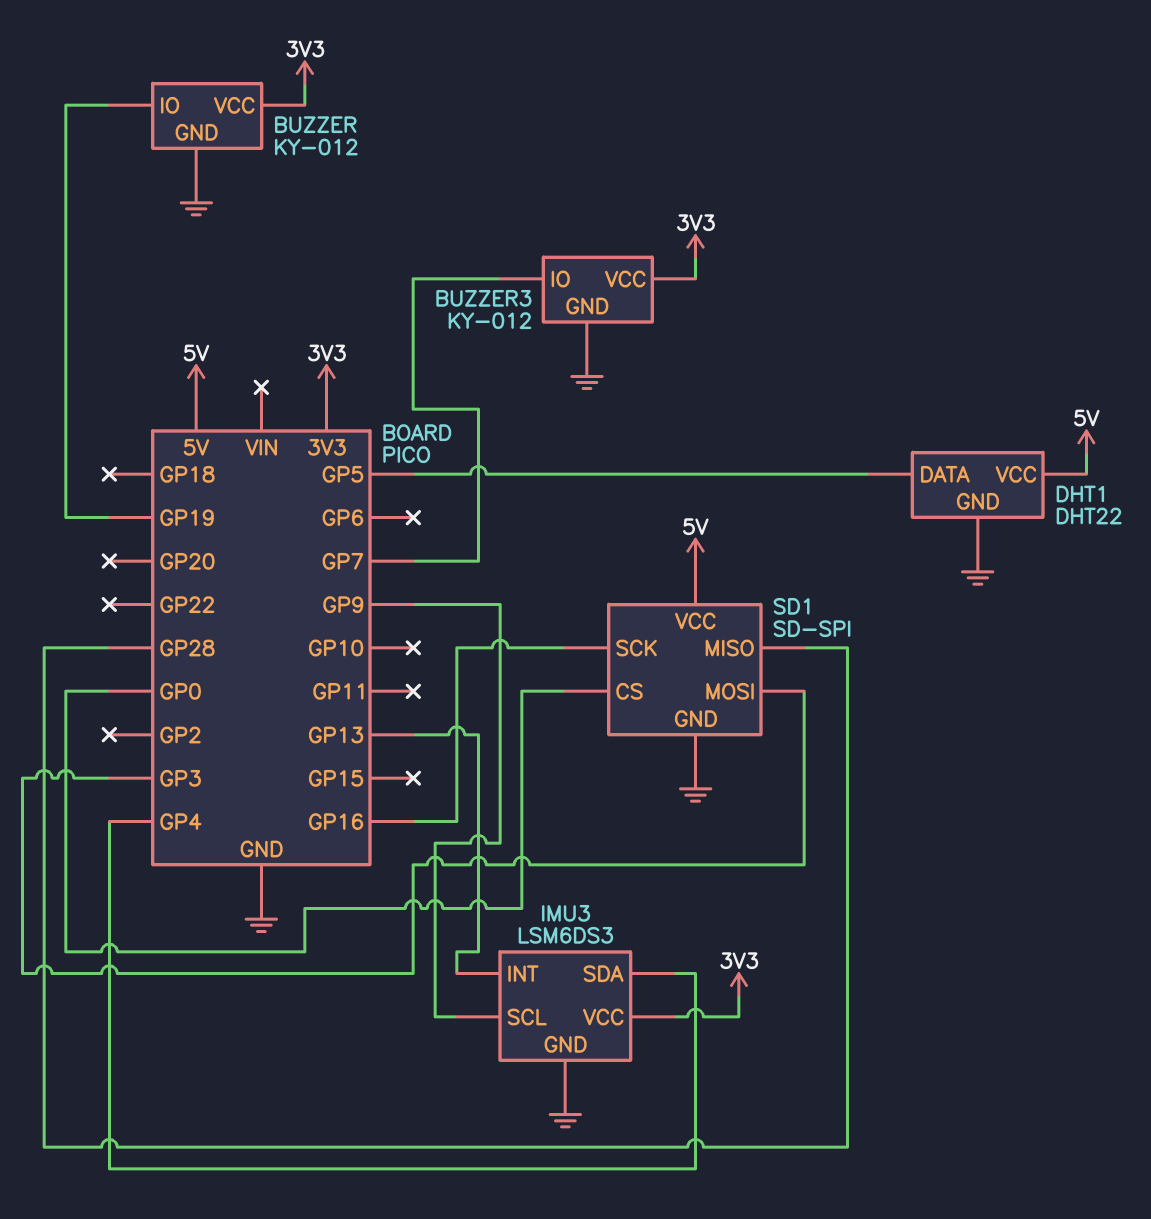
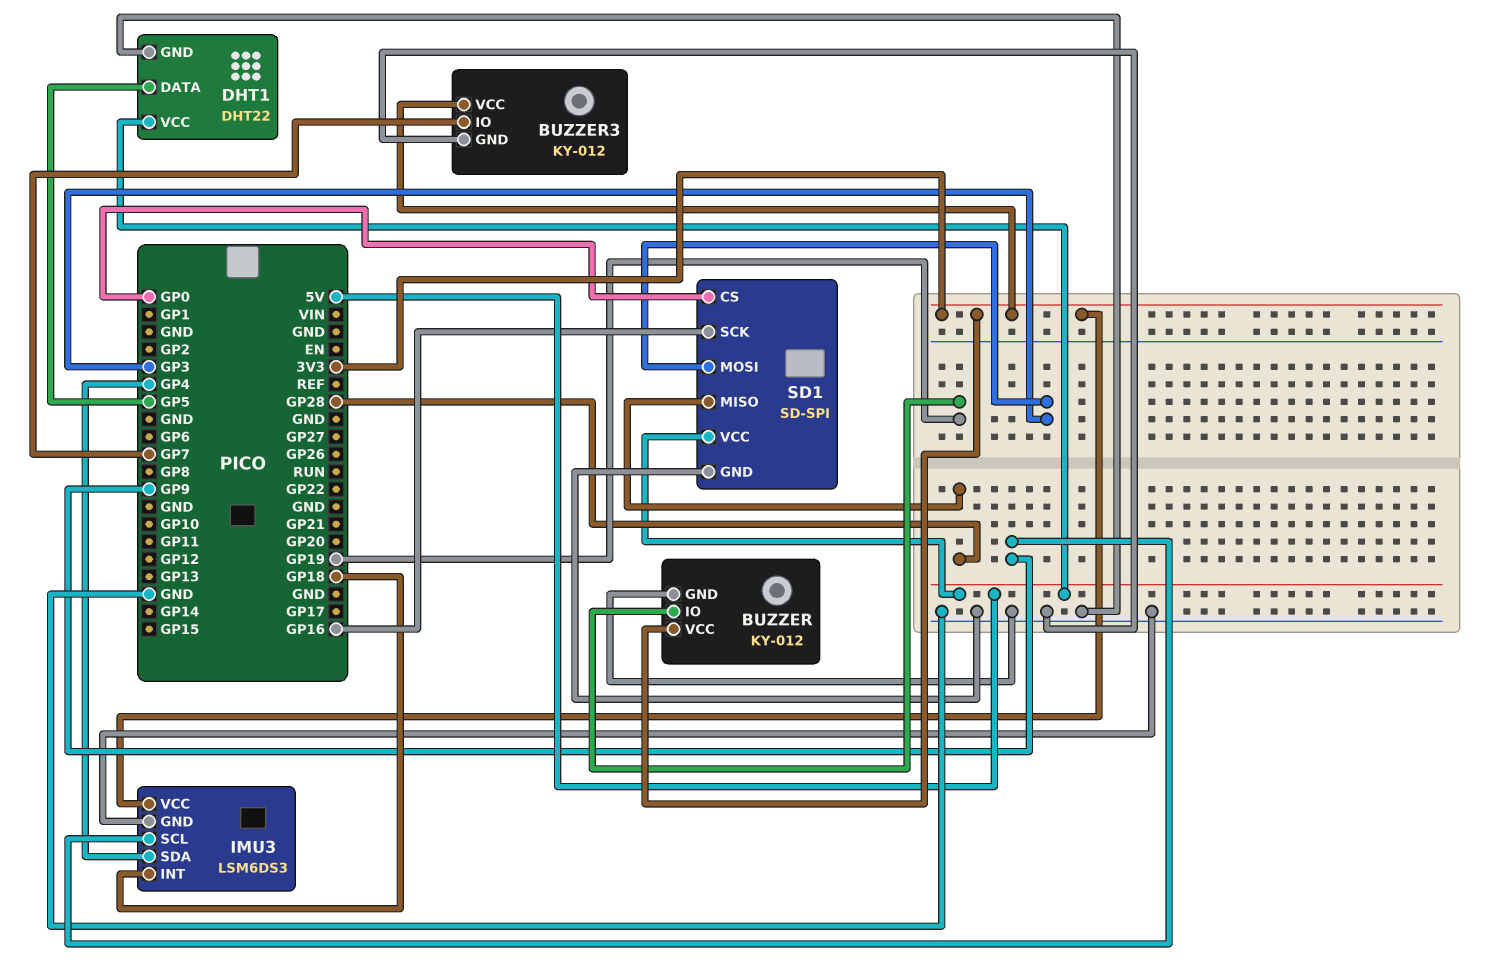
IMU3 pin INT: GP13 -> GP18

